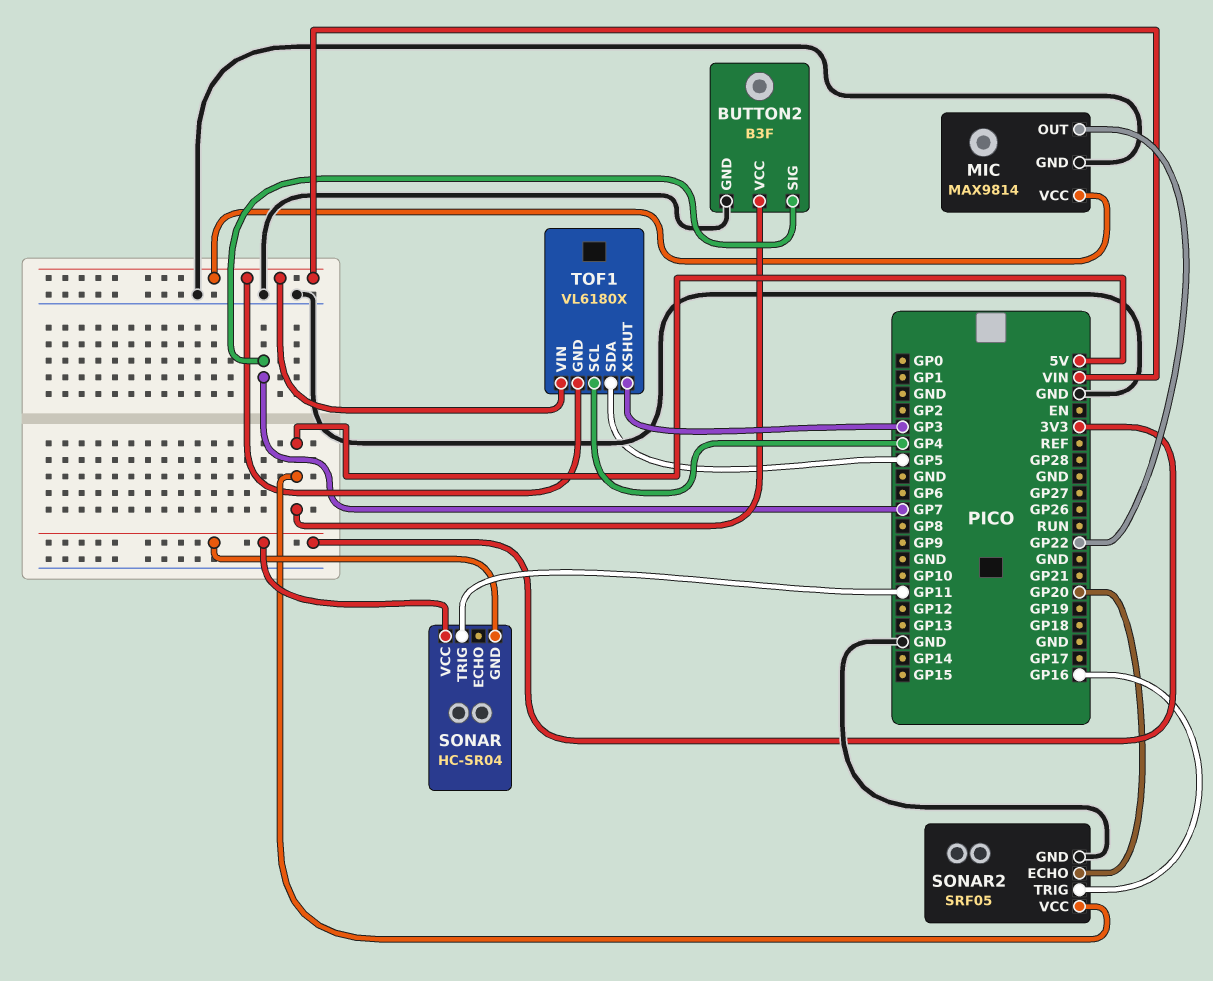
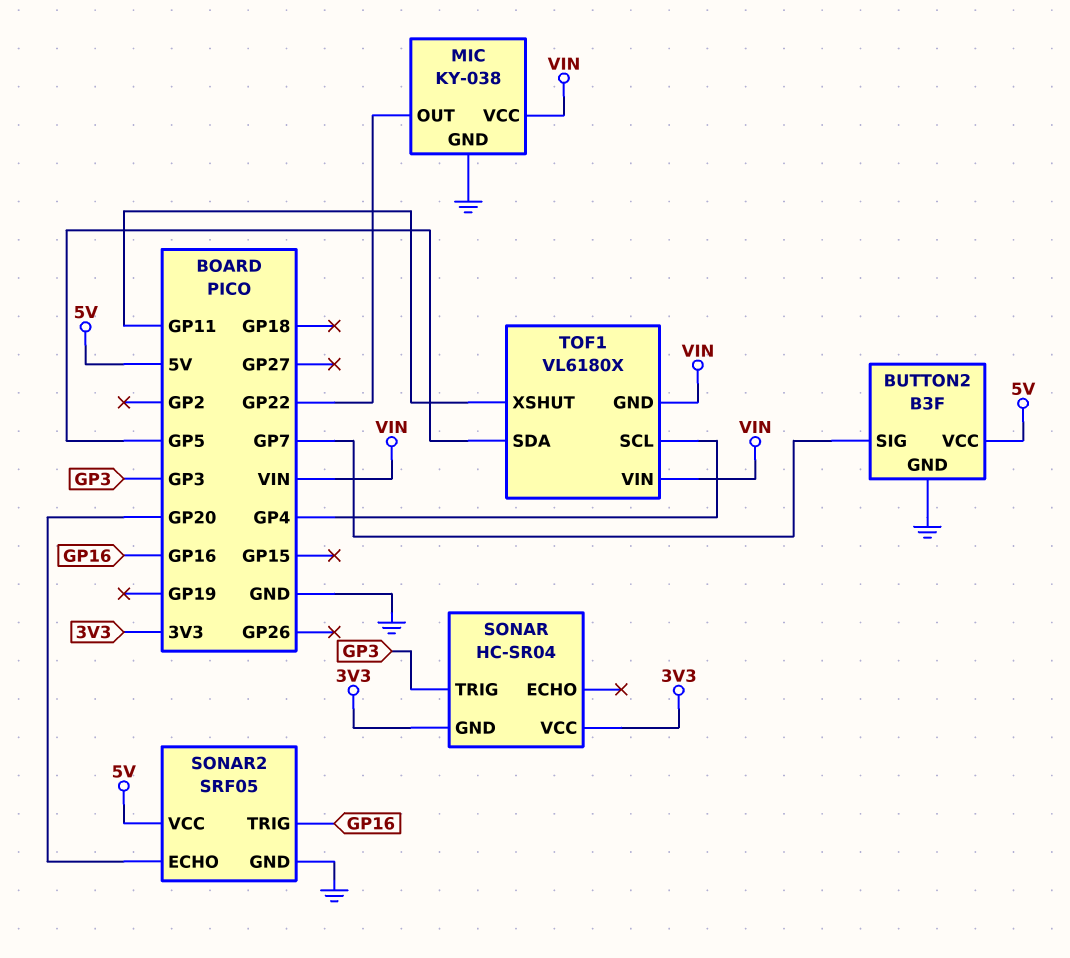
MIC: MAX9814 -> KY-038
SONAR pin TRIG: GP11 -> GP3
TOF1 pin XSHUT: GP3 -> GP11

